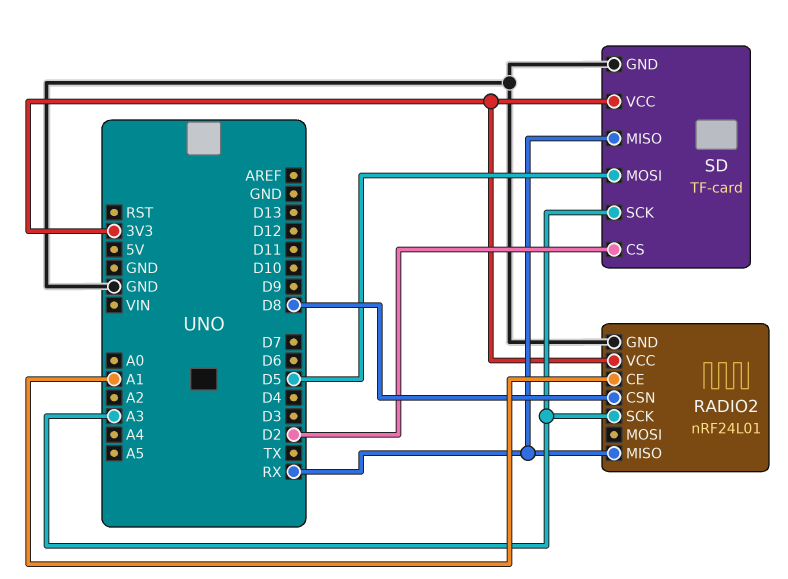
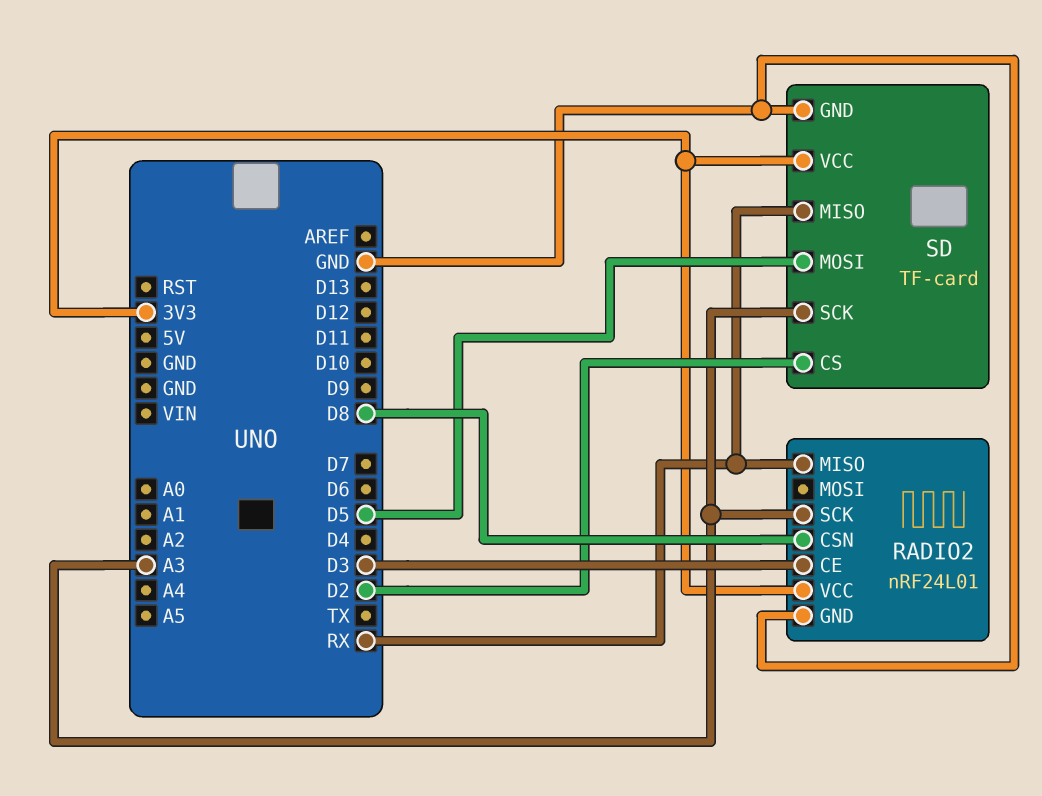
RADIO2 pin CE: A1 -> D3

